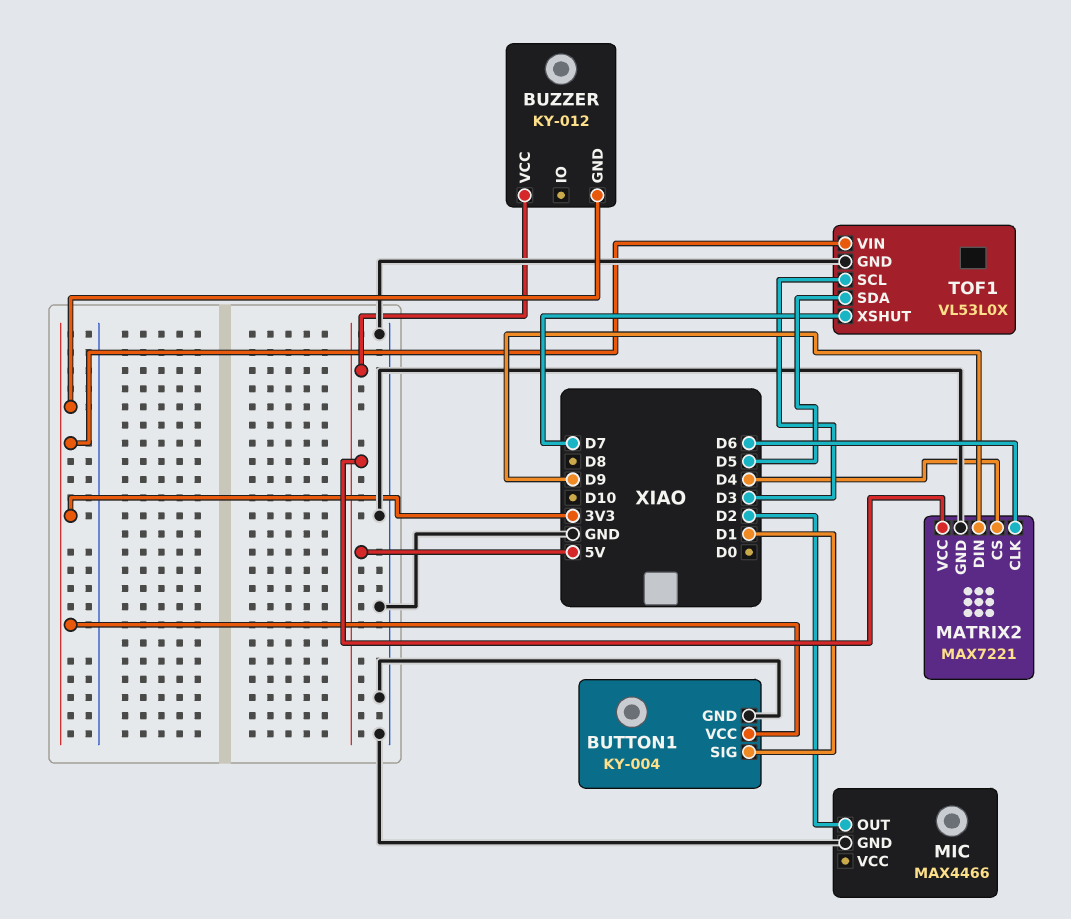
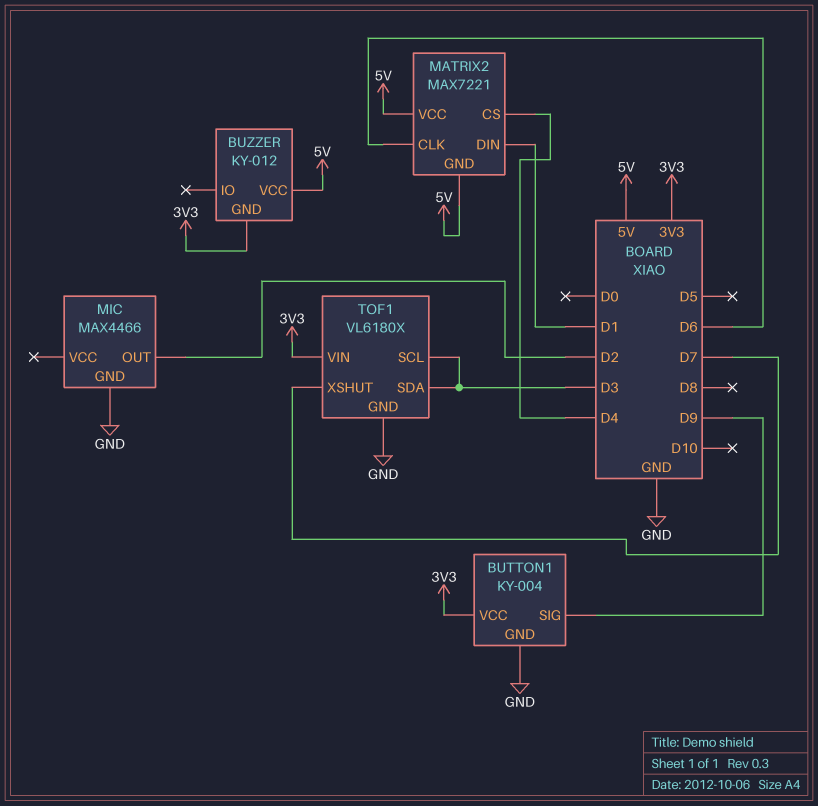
BUTTON1 pin SIG: D1 -> D9
MATRIX2 pin DIN: D9 -> D1
MATRIX2 pin GND: GND -> 5V
TOF1: VL53L0X -> VL6180X
TOF1 pin SDA: D5 -> D3

